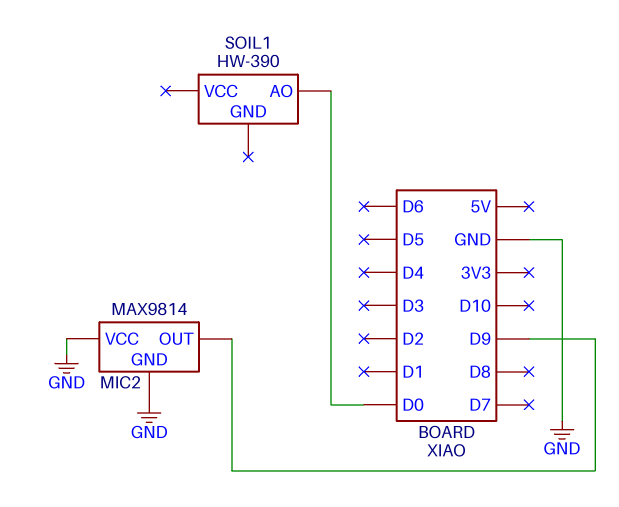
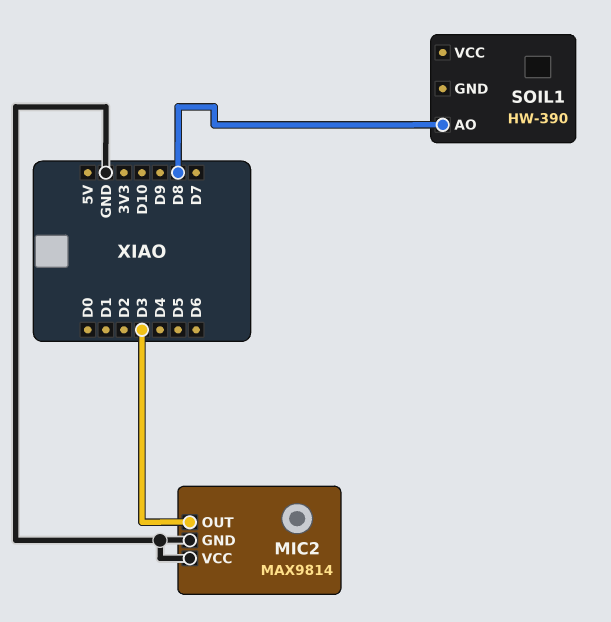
MIC2 pin OUT: D9 -> D3
SOIL1 pin AO: D0 -> D8

